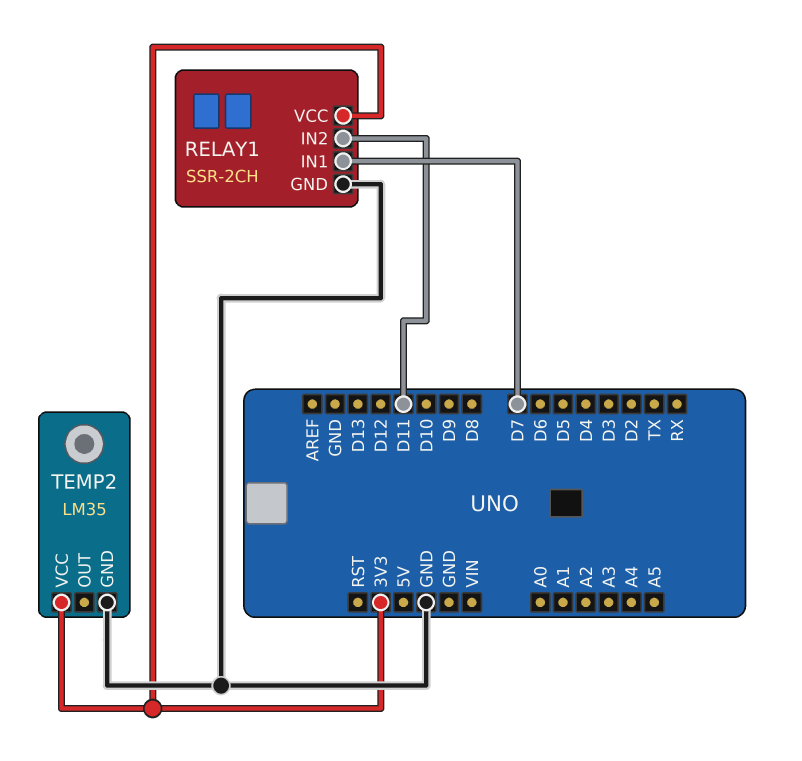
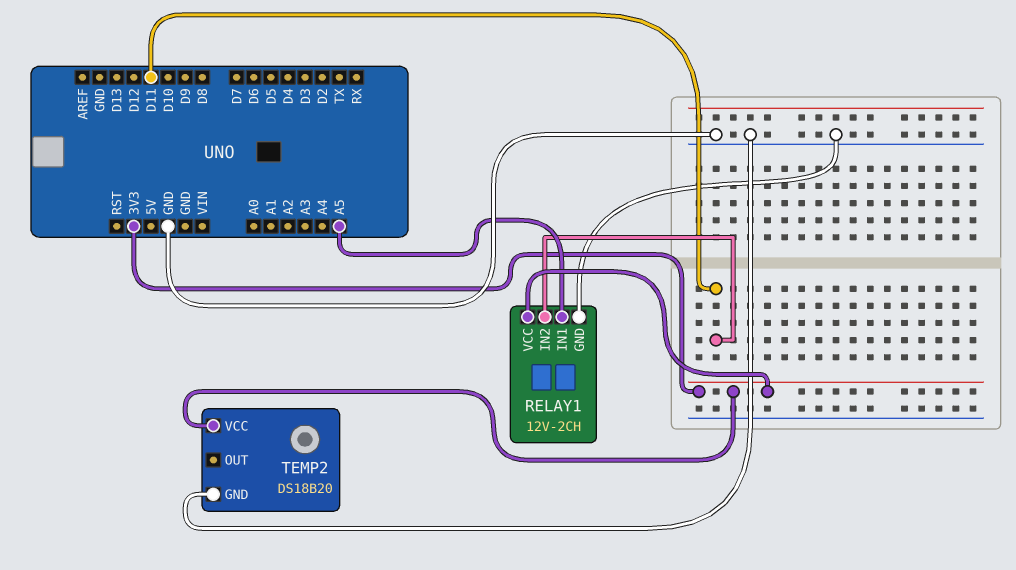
RELAY1: SSR-2CH -> 12V-2CH
RELAY1 pin IN1: D7 -> A5
TEMP2: LM35 -> DS18B20

